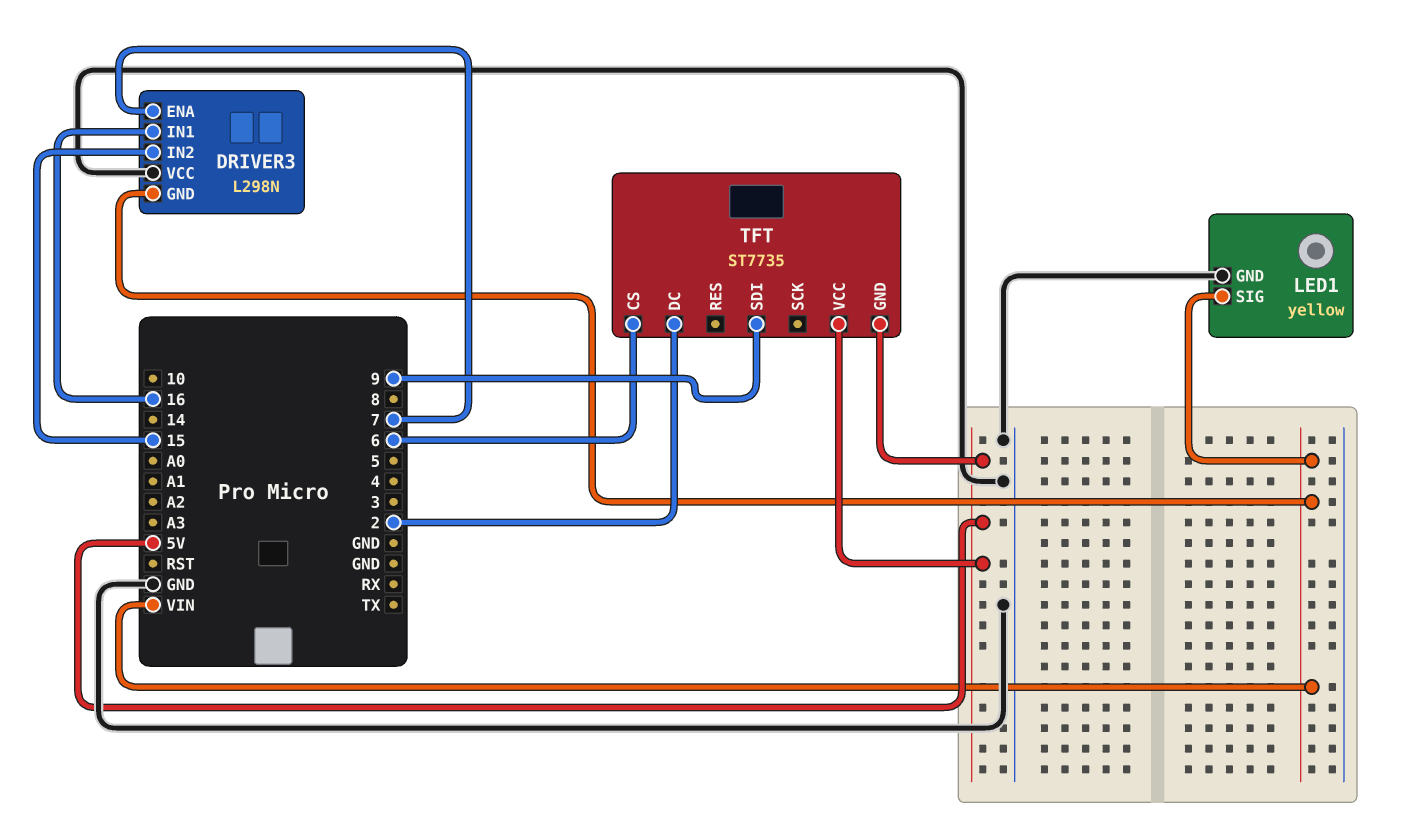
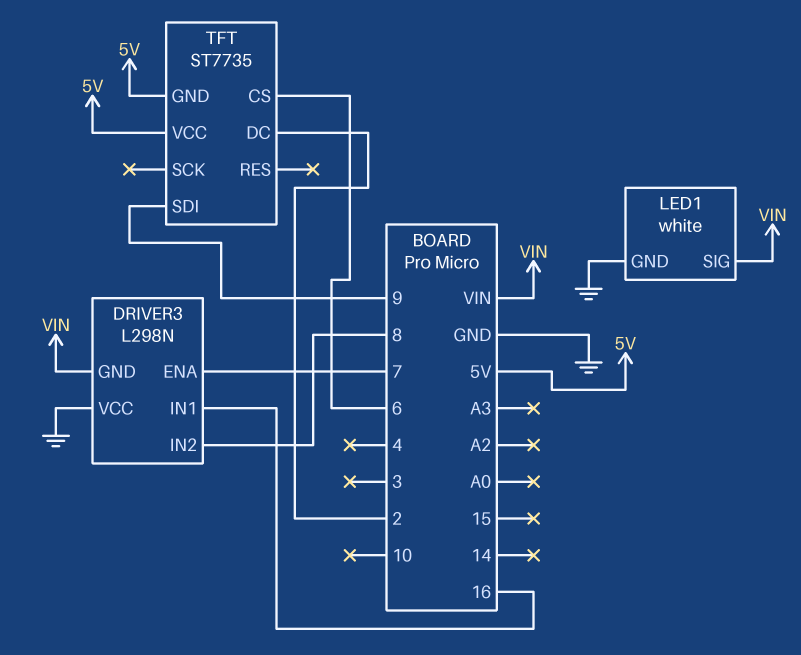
DRIVER3 pin IN2: 15 -> 8
LED1: yellow -> white

